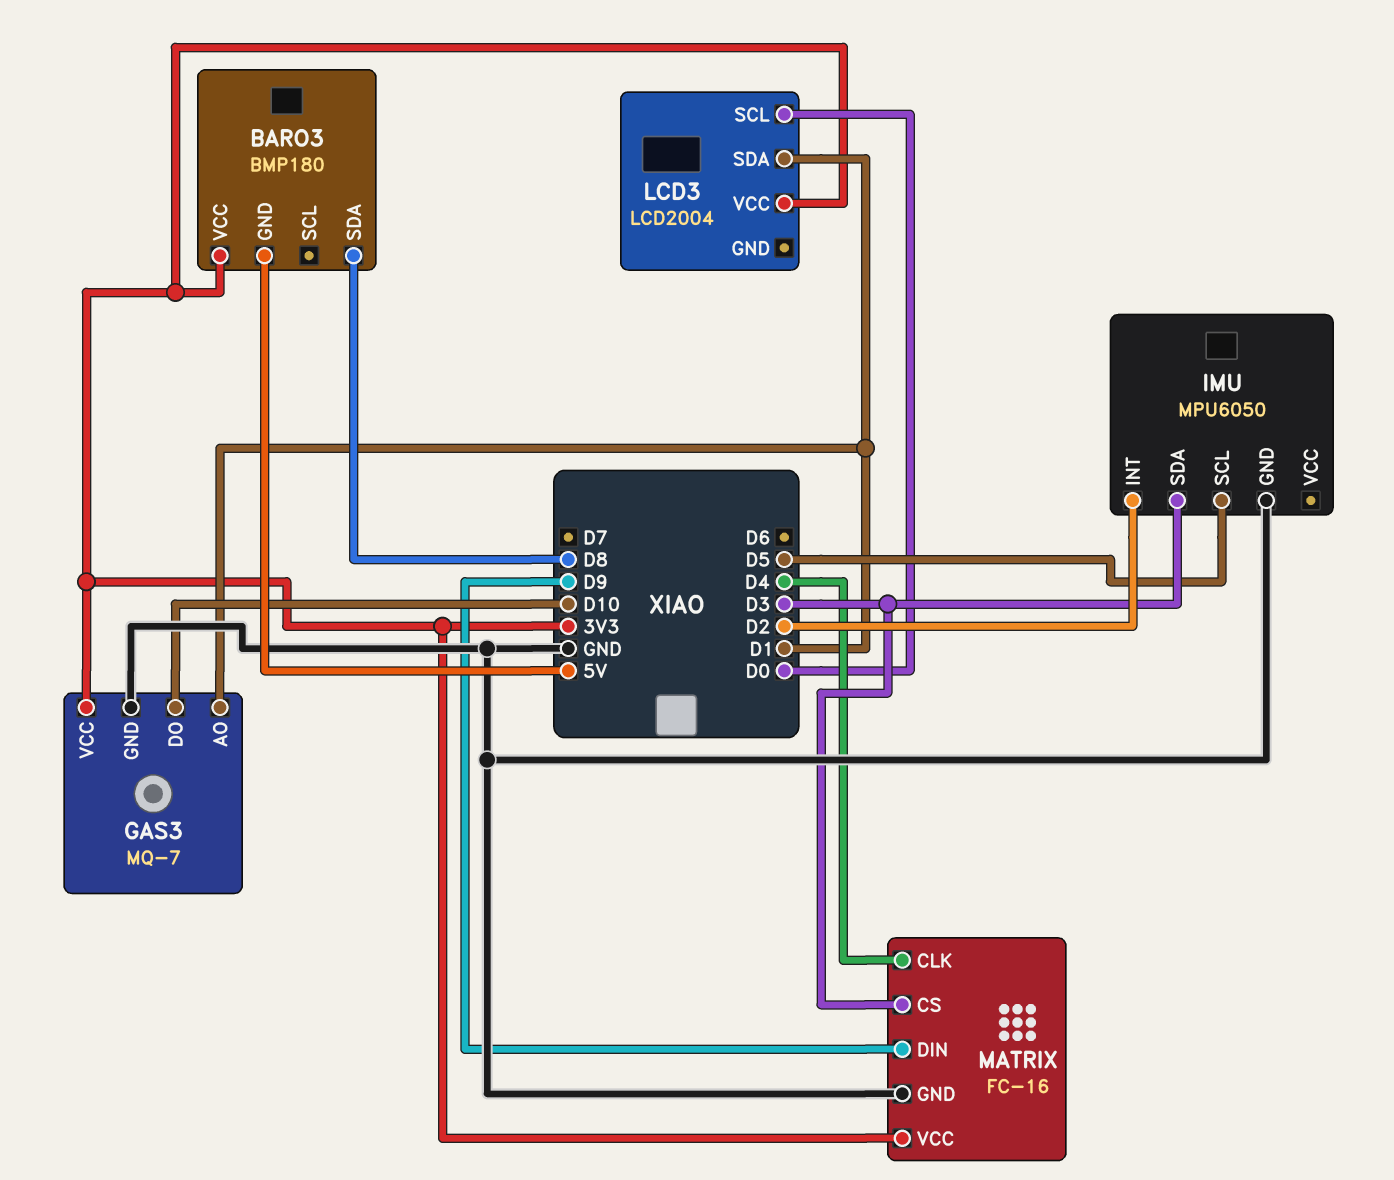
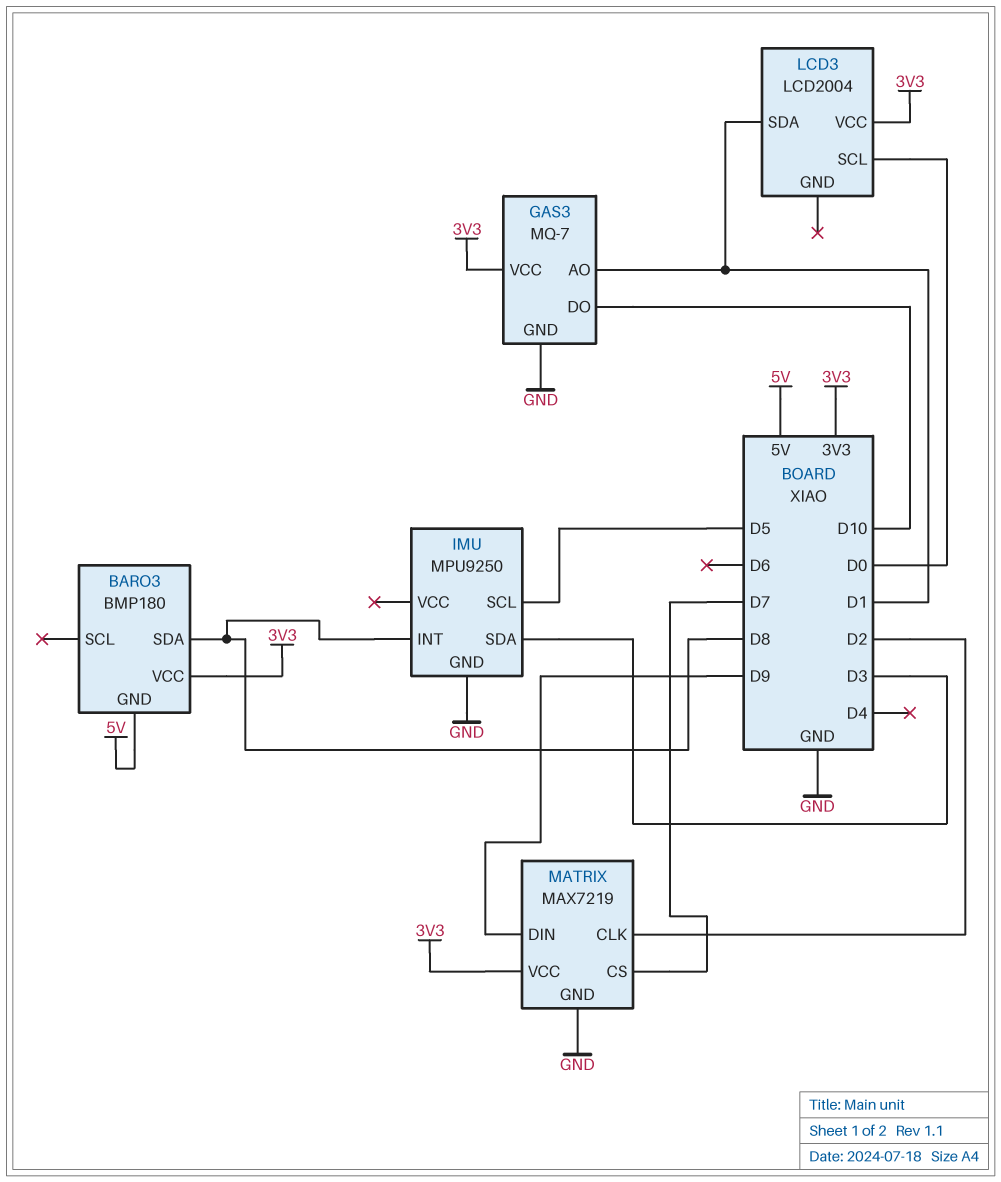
IMU: MPU6050 -> MPU9250
IMU pin INT: D2 -> D8
MATRIX: FC-16 -> MAX7219
MATRIX pin CLK: D4 -> D2
MATRIX pin CS: D3 -> D7

